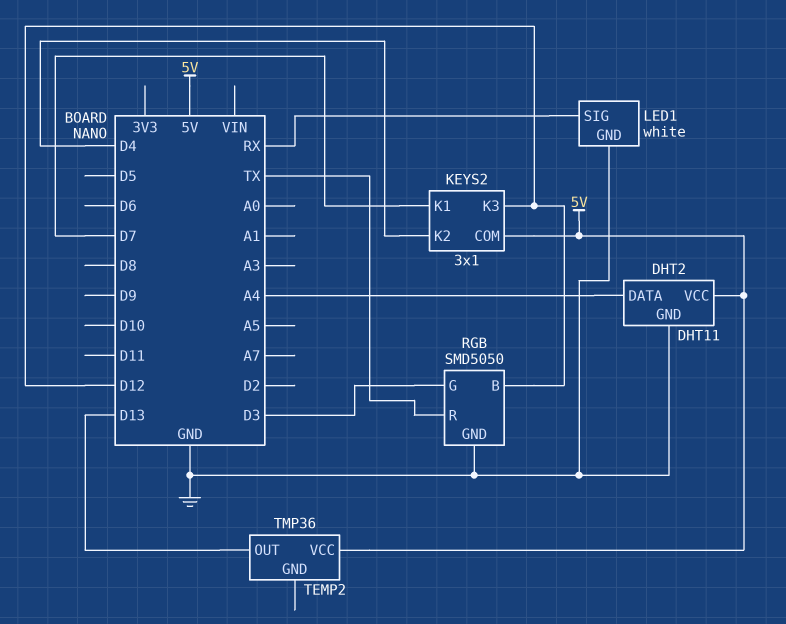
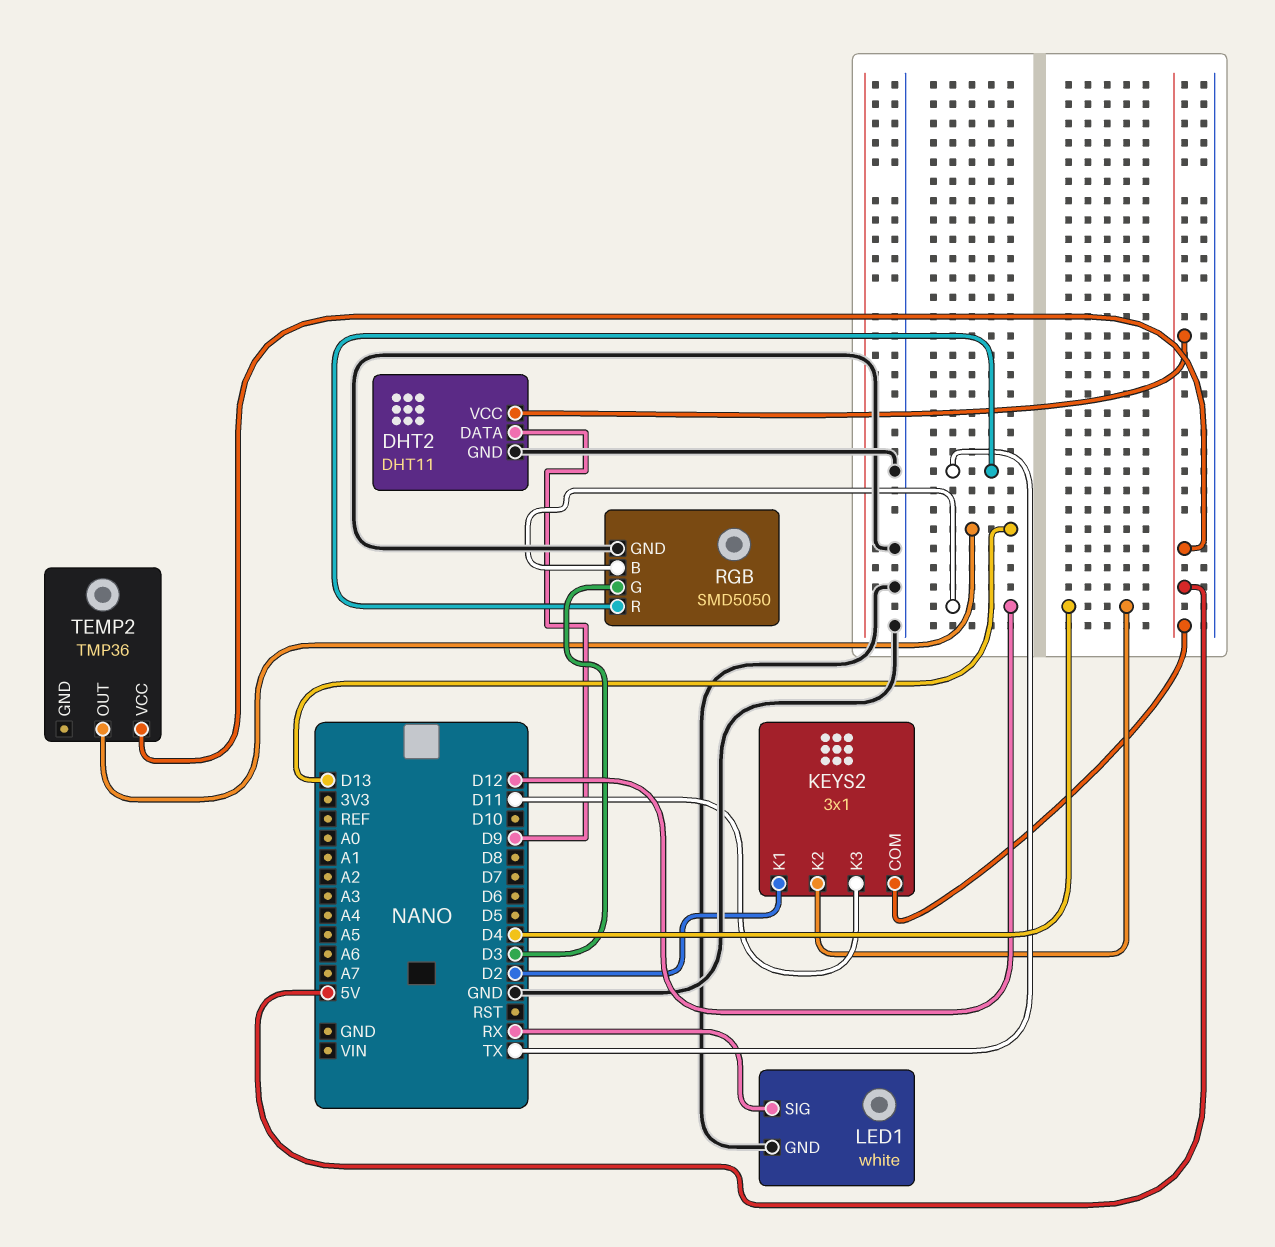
DHT2 pin DATA: A4 -> D9
KEYS2 pin K1: D7 -> D2
KEYS2 pin K3: D12 -> D11

